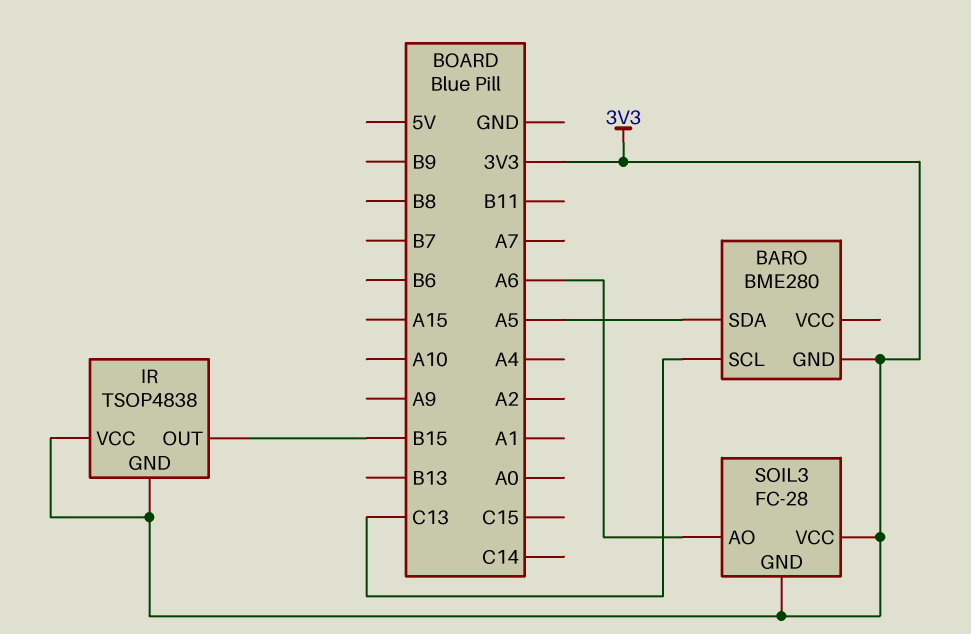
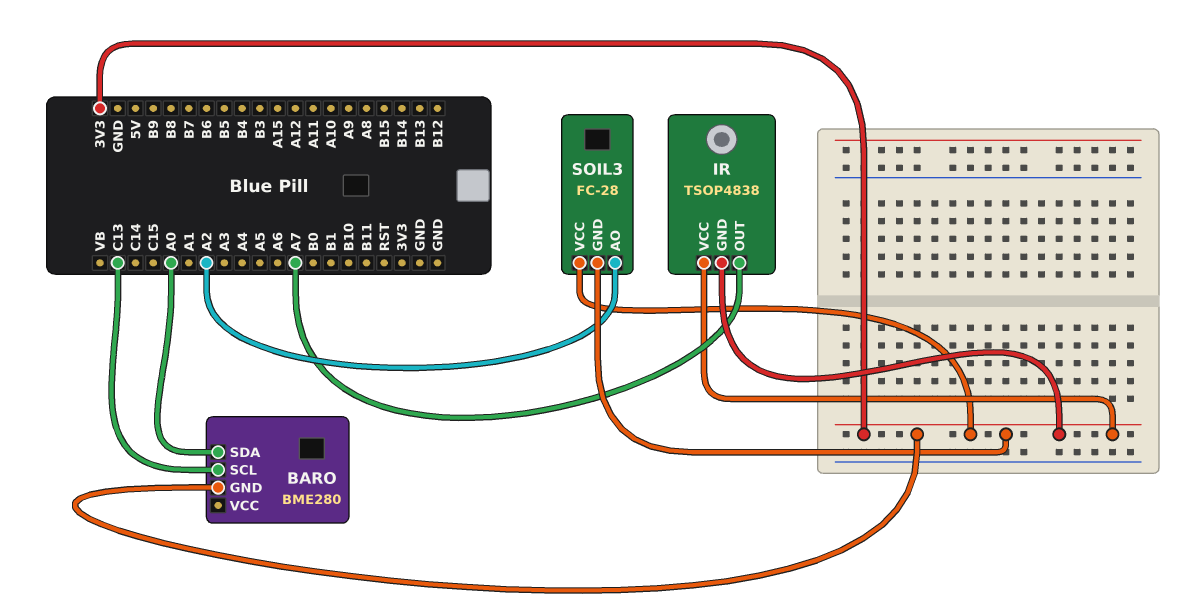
BARO pin SDA: A5 -> A0
IR pin OUT: B15 -> A7
SOIL3 pin AO: A6 -> A2

